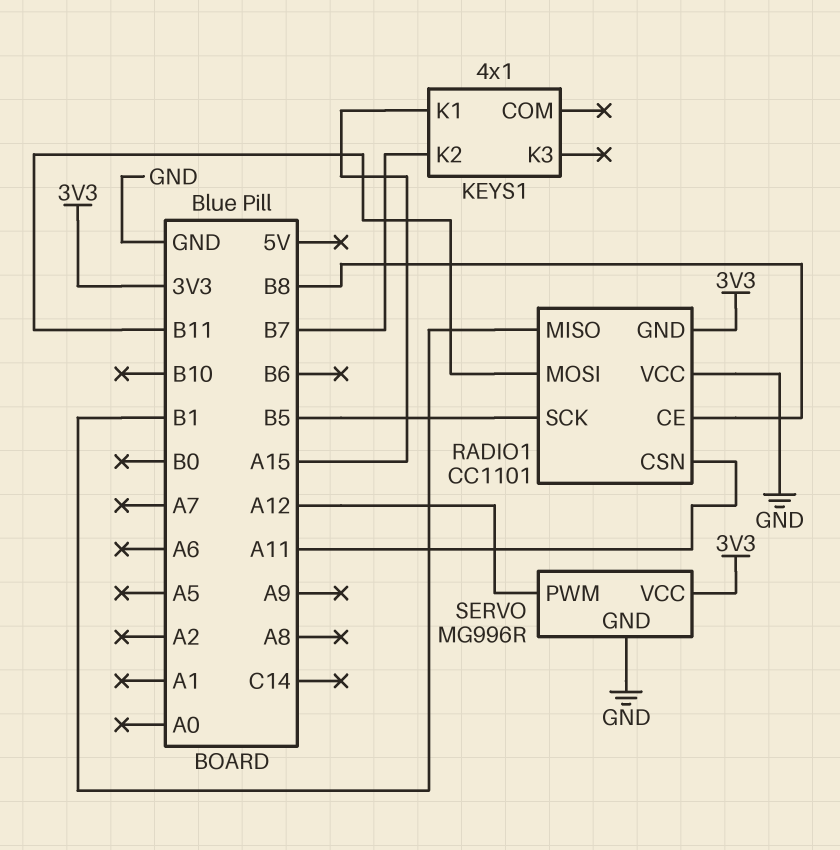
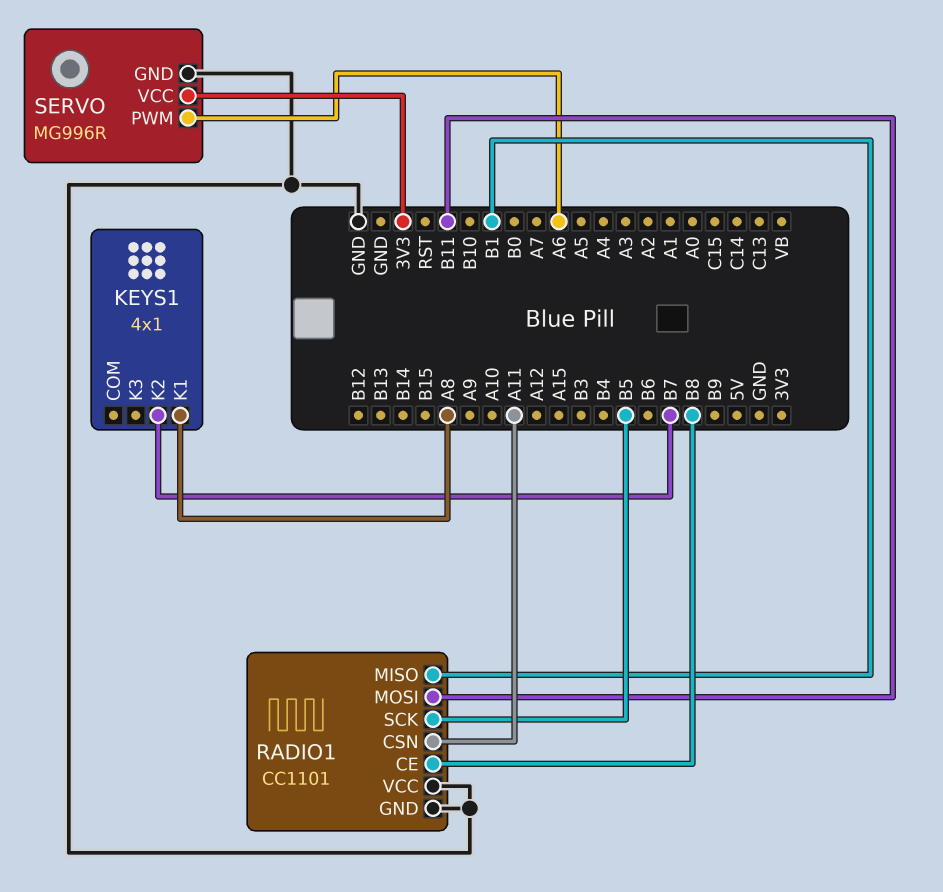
KEYS1 pin K1: A15 -> A8
RADIO1 pin GND: 3V3 -> GND
SERVO pin PWM: A12 -> A6

